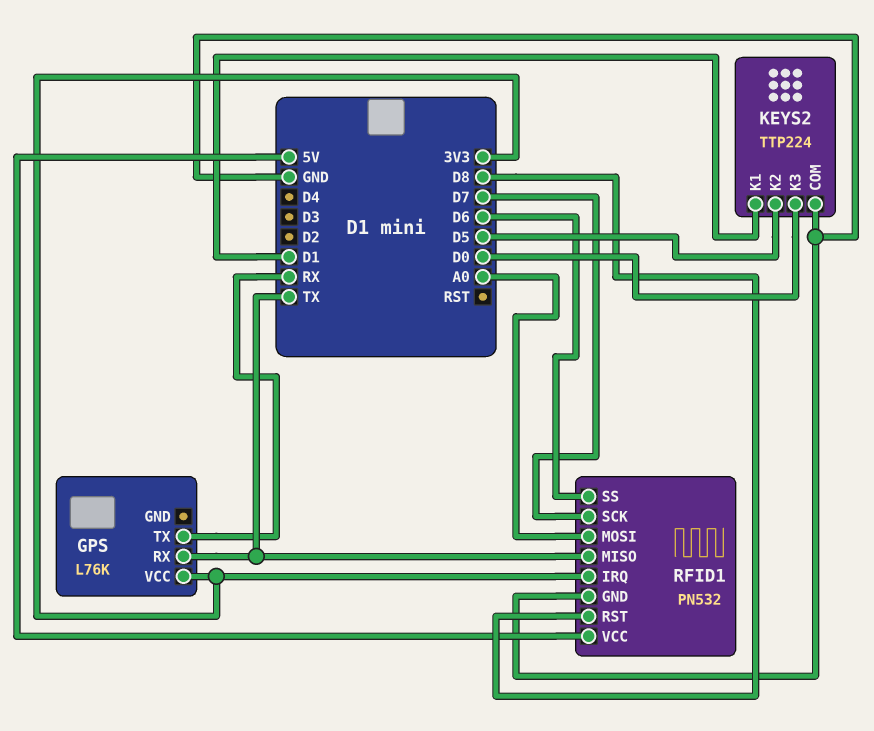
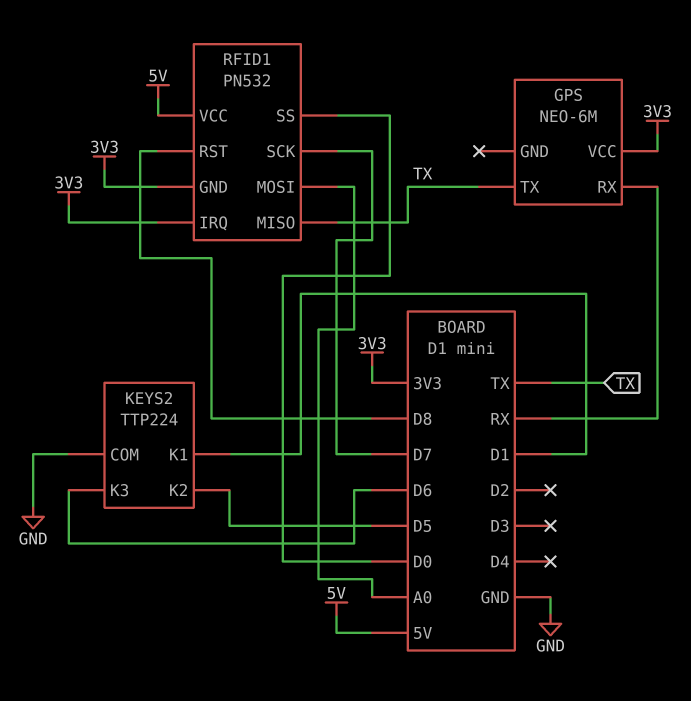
GPS: L76K -> NEO-6M
GPS pin RX: TX -> RX
GPS pin TX: RX -> TX
KEYS2 pin K3: D0 -> D6
RFID1 pin GND: GND -> 3V3
RFID1 pin SS: D6 -> D0

